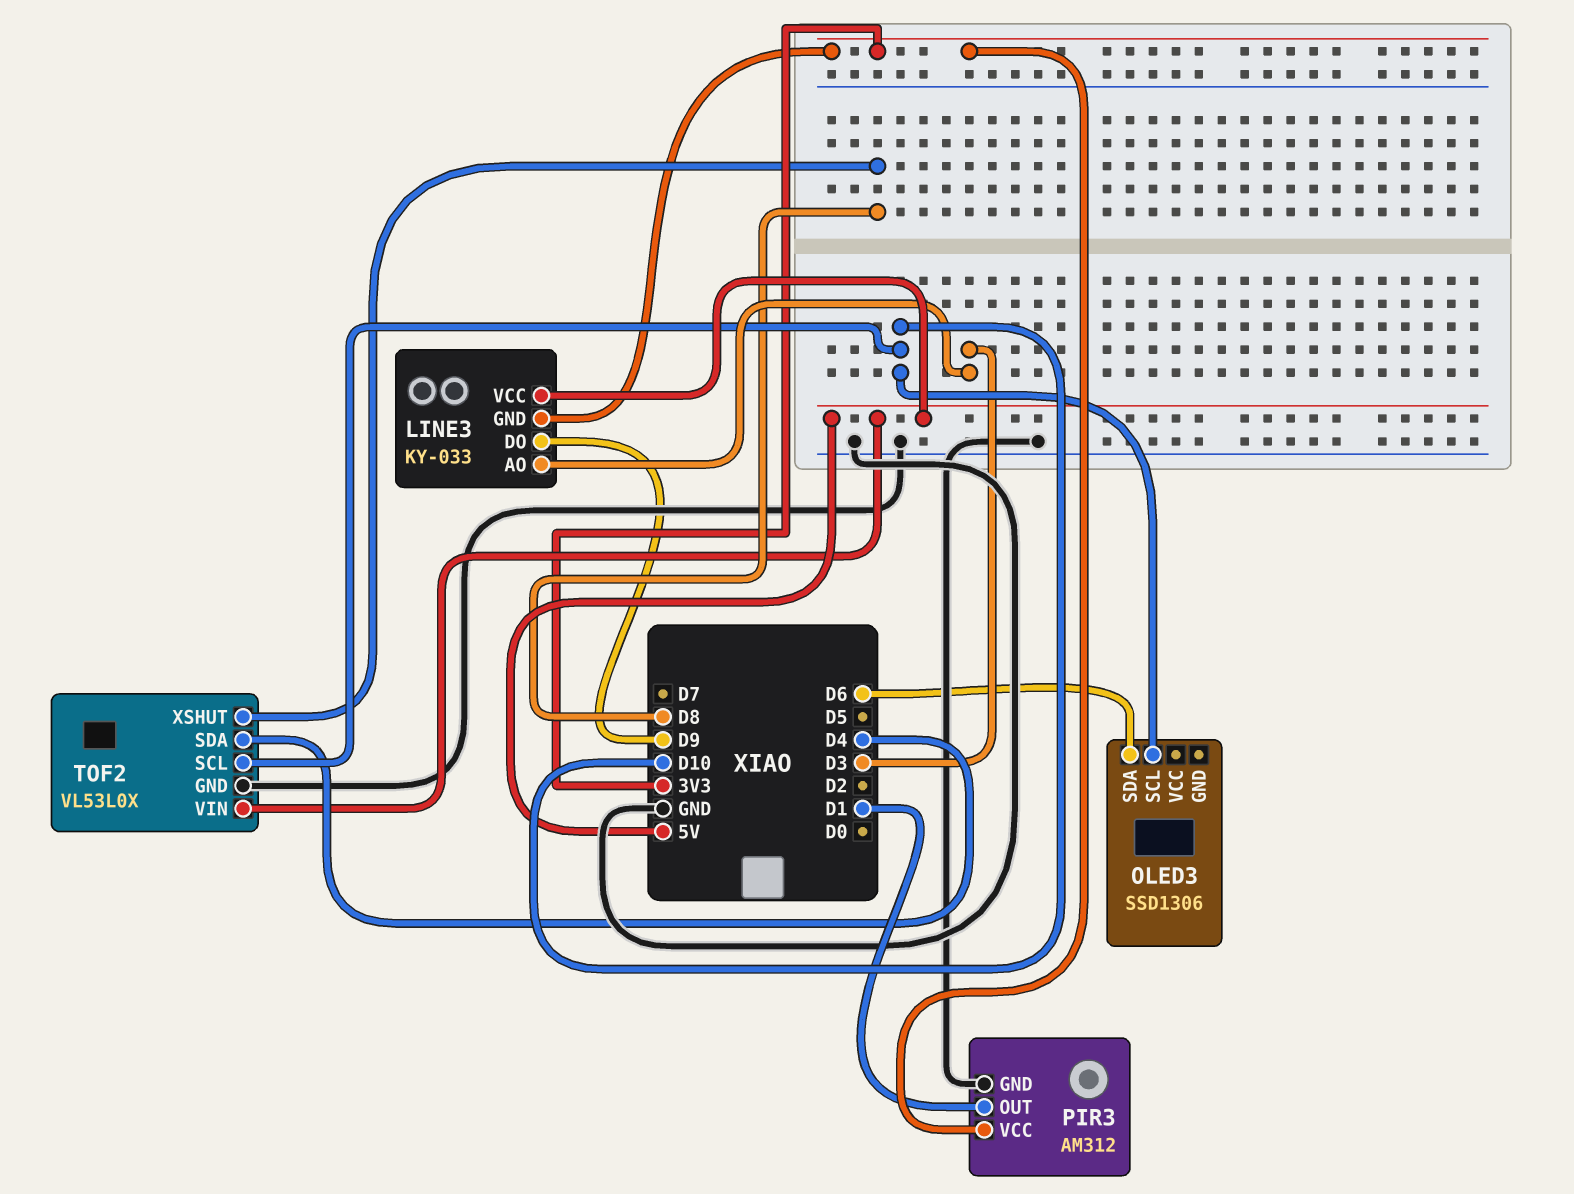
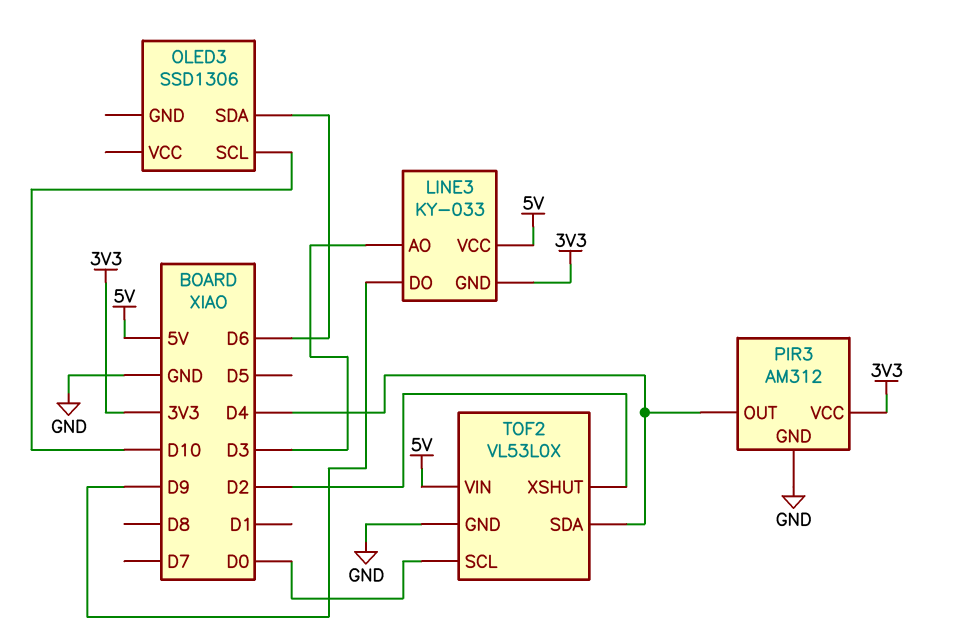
PIR3 pin OUT: D1 -> D4
TOF2 pin SCL: D10 -> D0
TOF2 pin XSHUT: D8 -> D2

